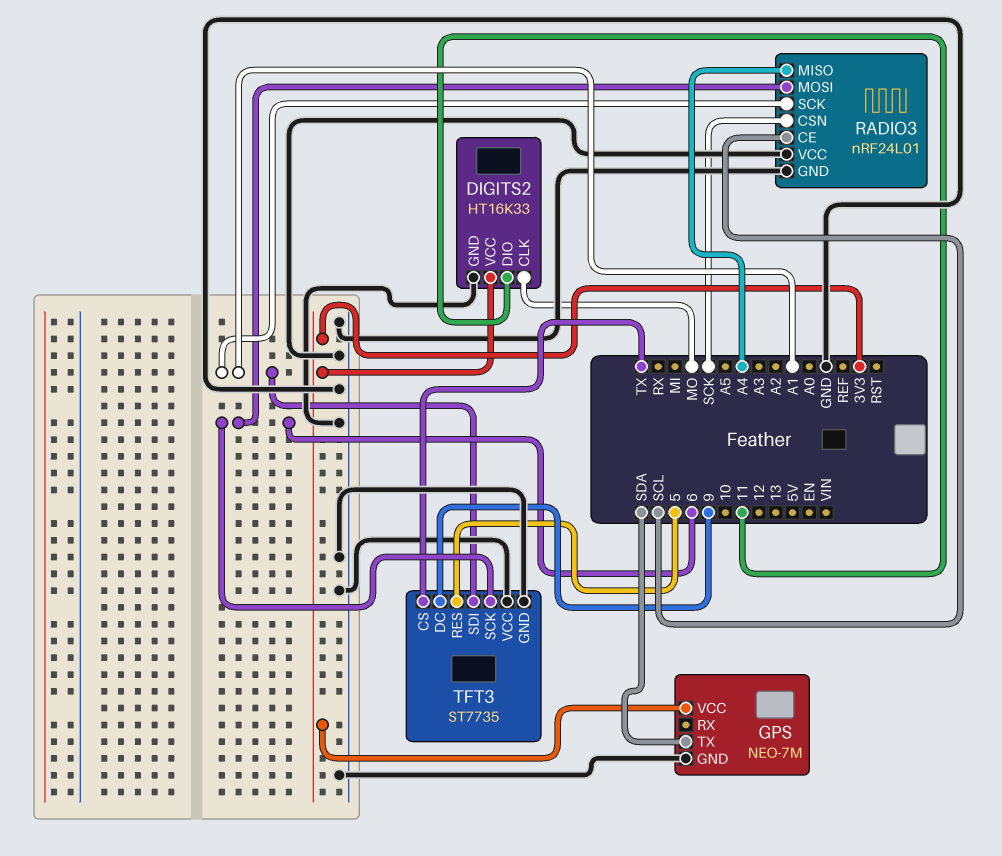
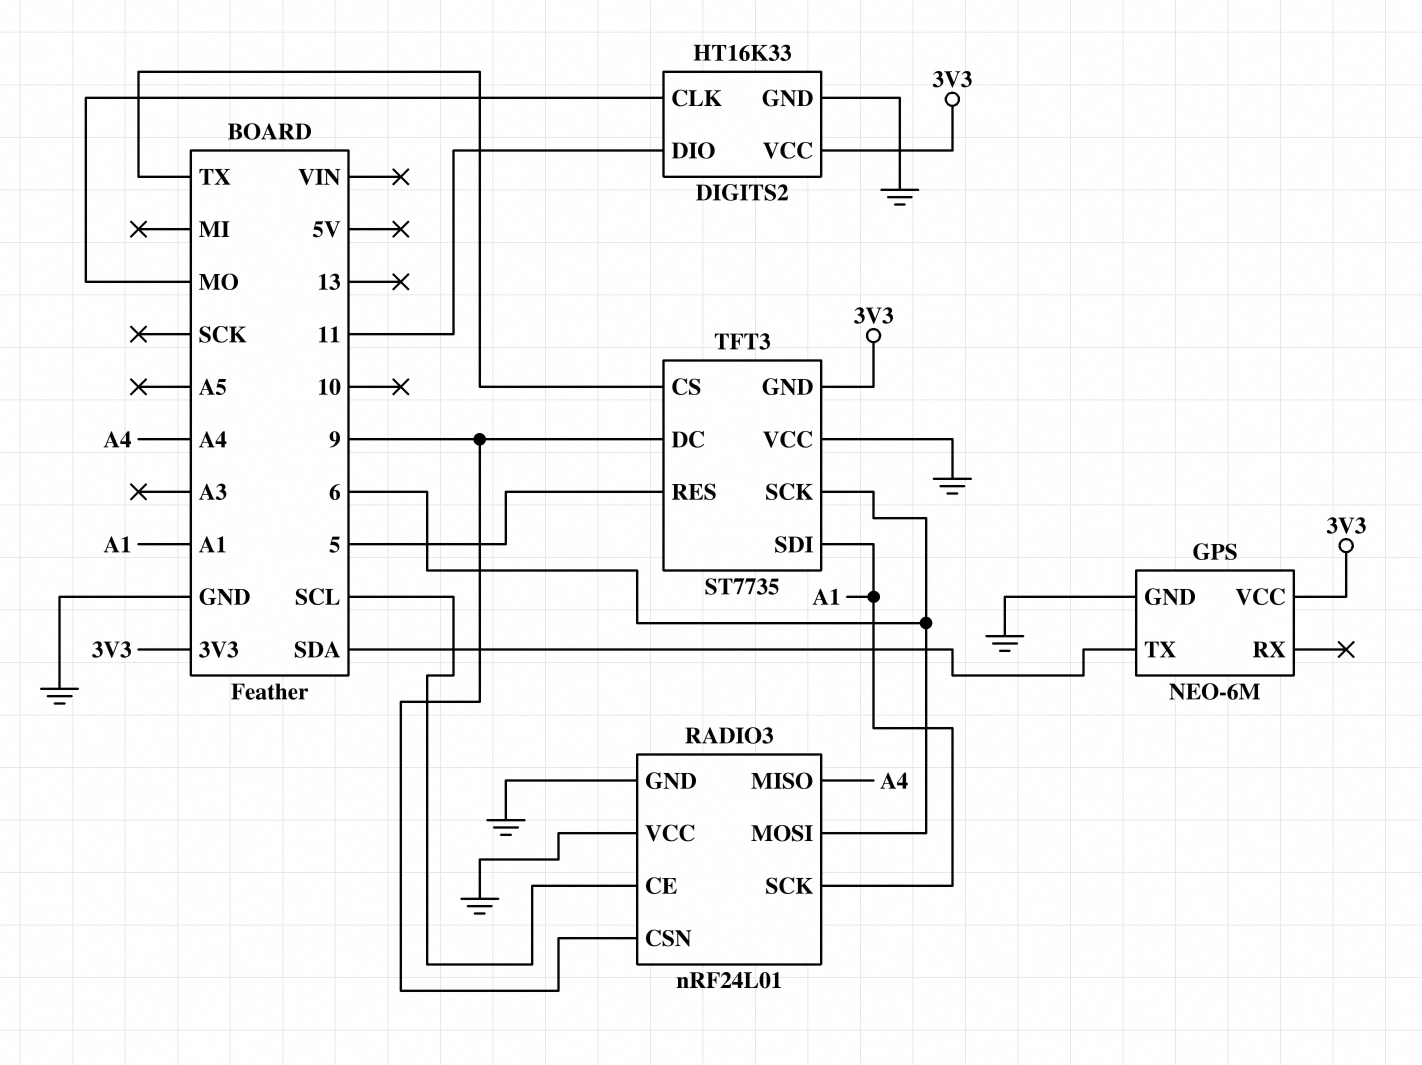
GPS: NEO-7M -> NEO-6M
RADIO3 pin CSN: SCK -> 9
TFT3 pin GND: GND -> 3V3

